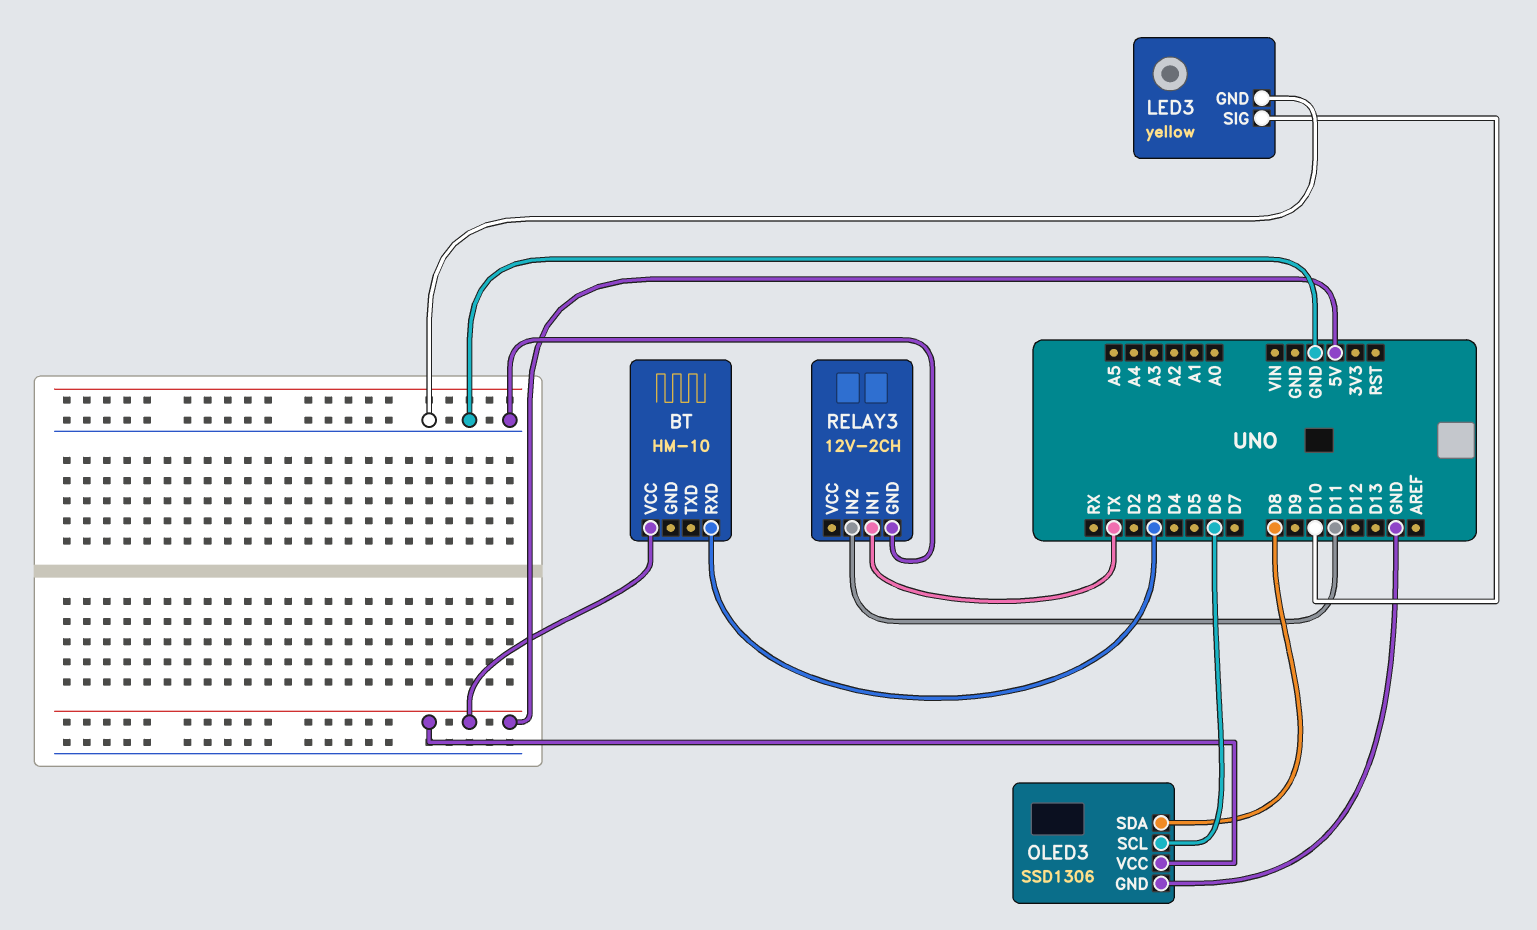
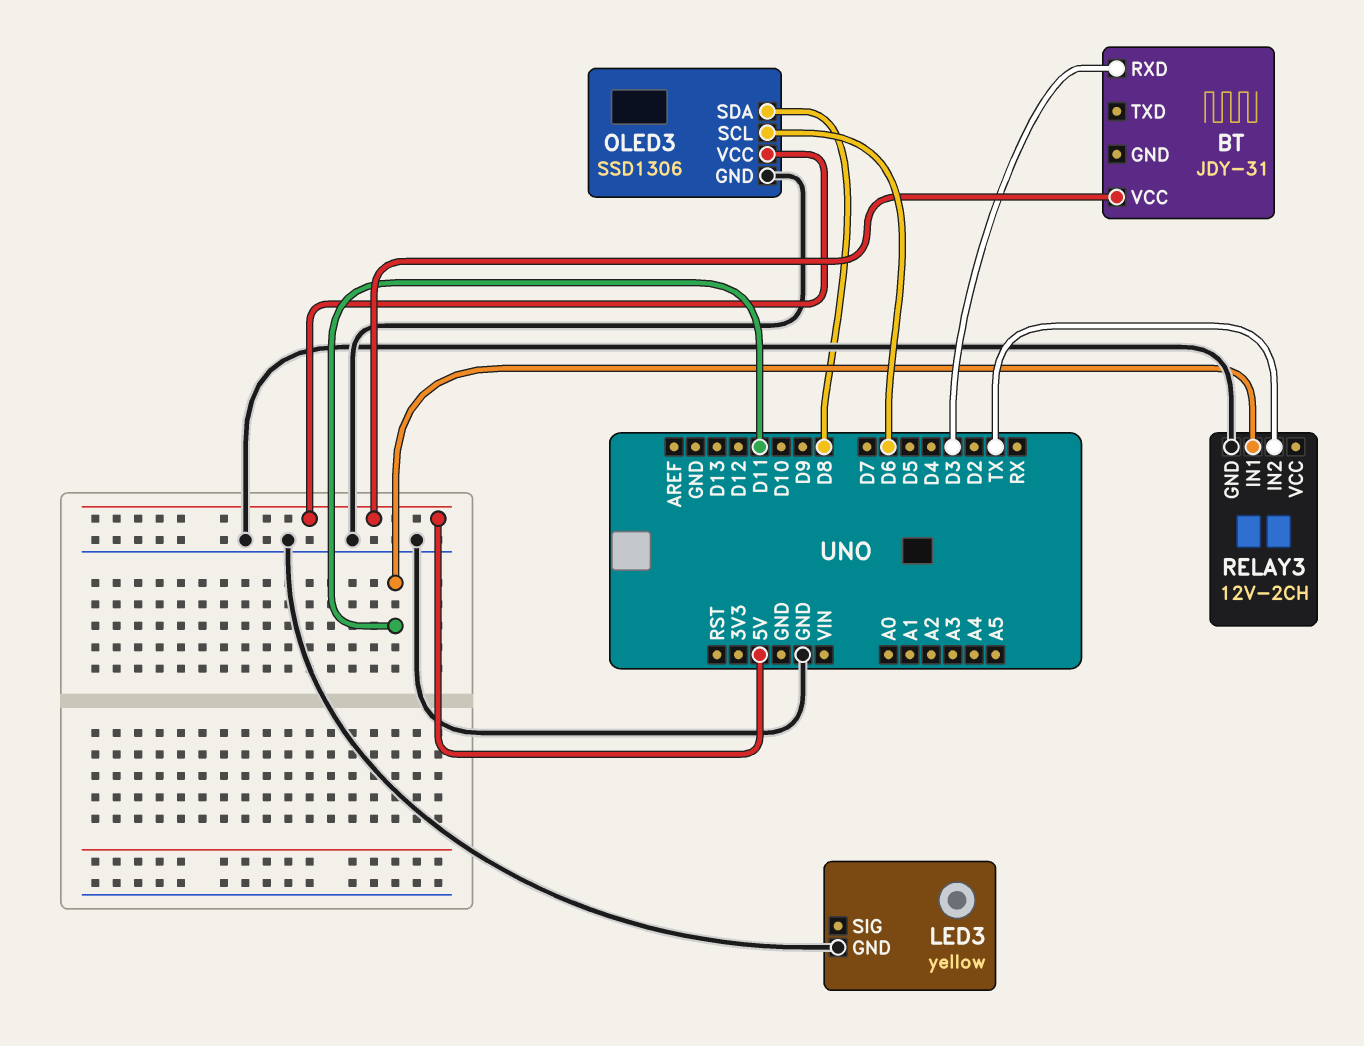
BT: HM-10 -> JDY-31
LED3 pin SIG: D10 -> none
RELAY3 pin IN1: TX -> D11
RELAY3 pin IN2: D11 -> TX

